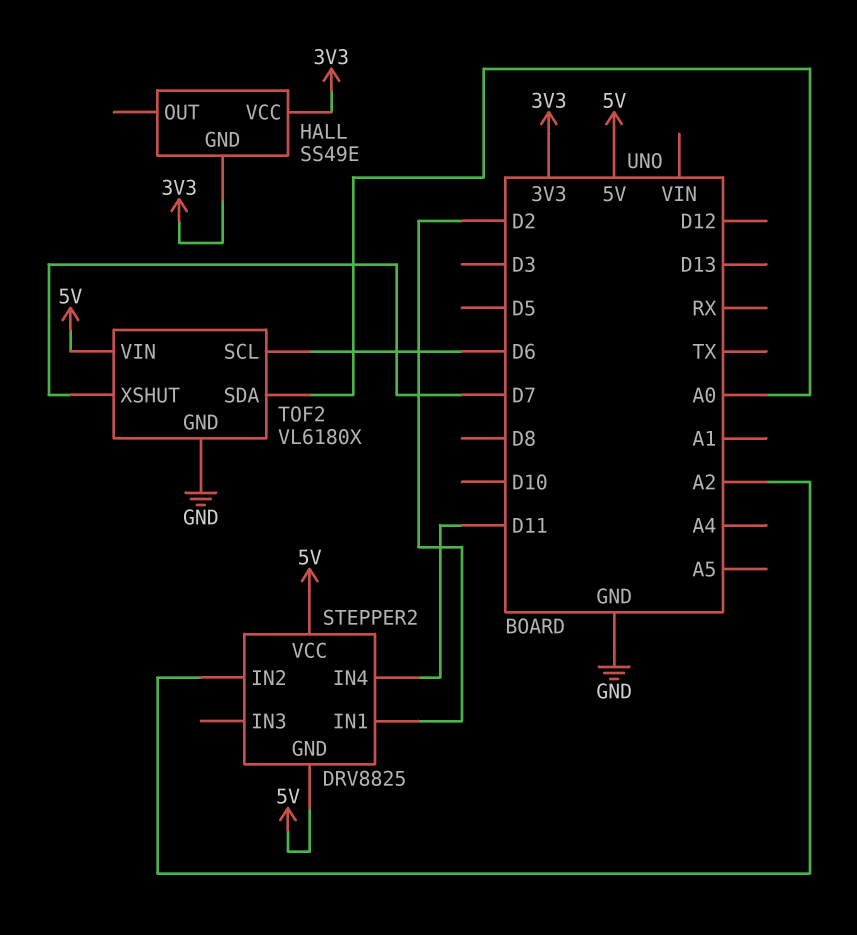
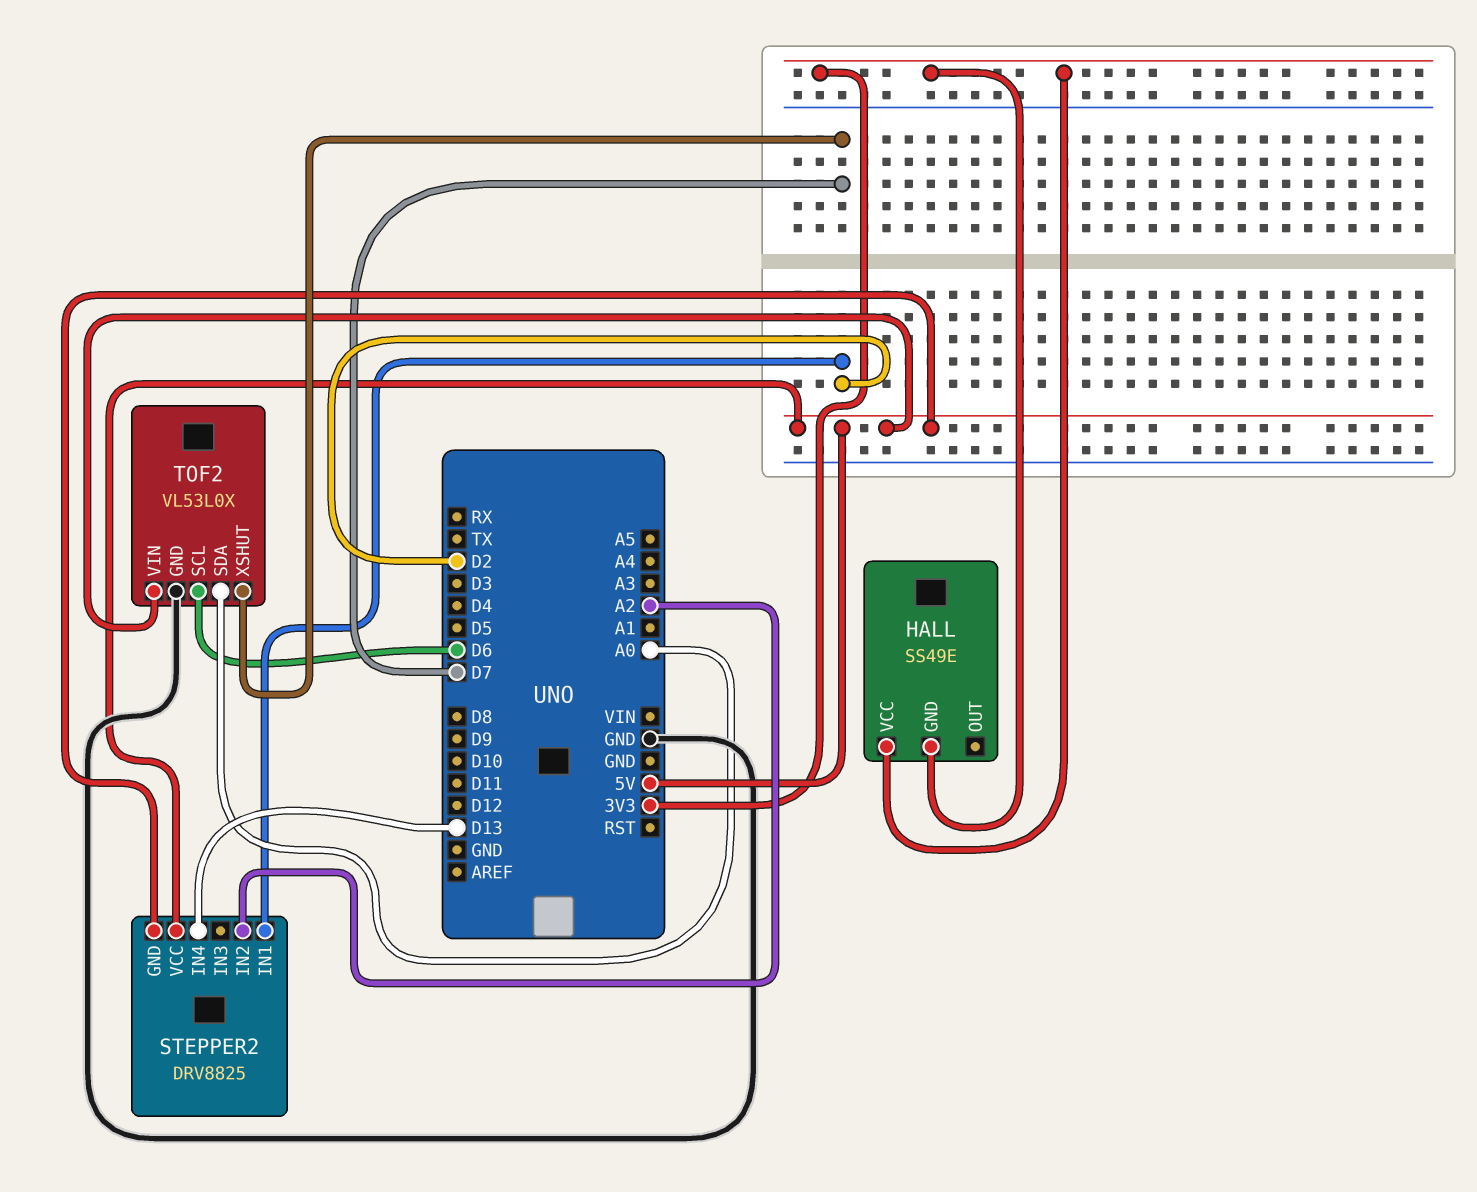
STEPPER2 pin IN4: D11 -> D13
TOF2: VL6180X -> VL53L0X

